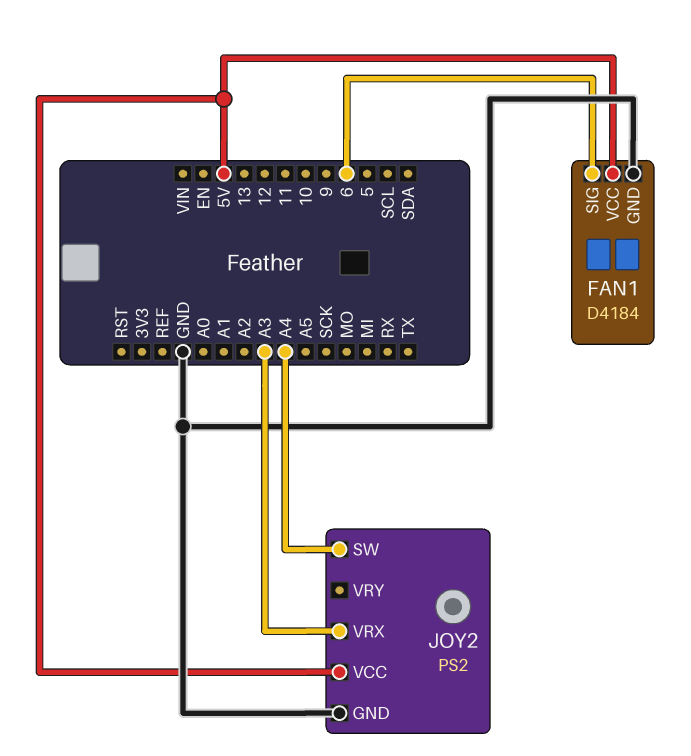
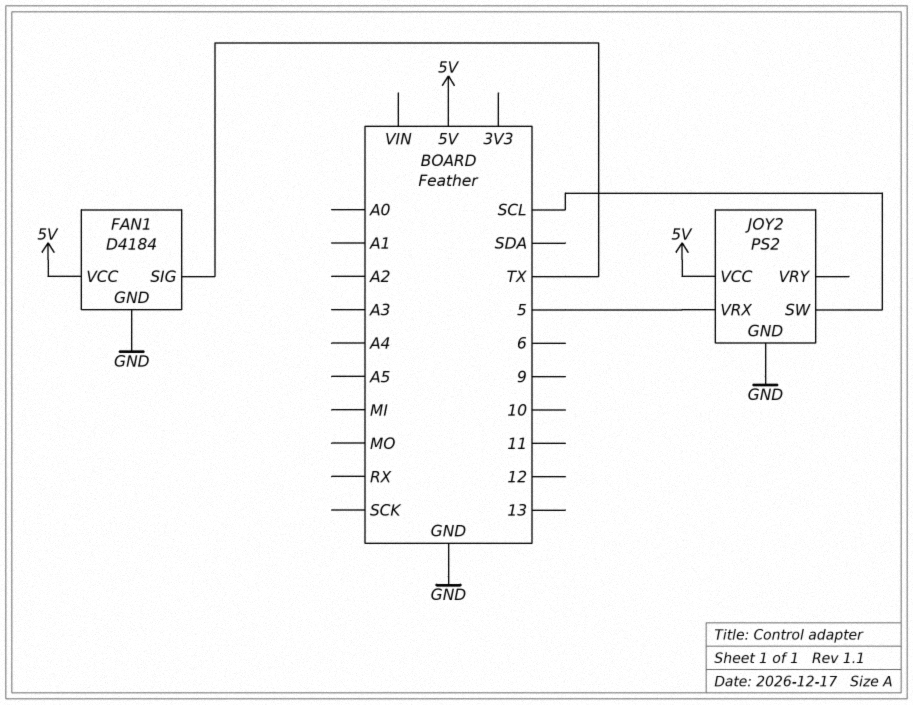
FAN1 pin SIG: 6 -> TX
JOY2 pin SW: A4 -> SCL
JOY2 pin VRX: A3 -> 5

